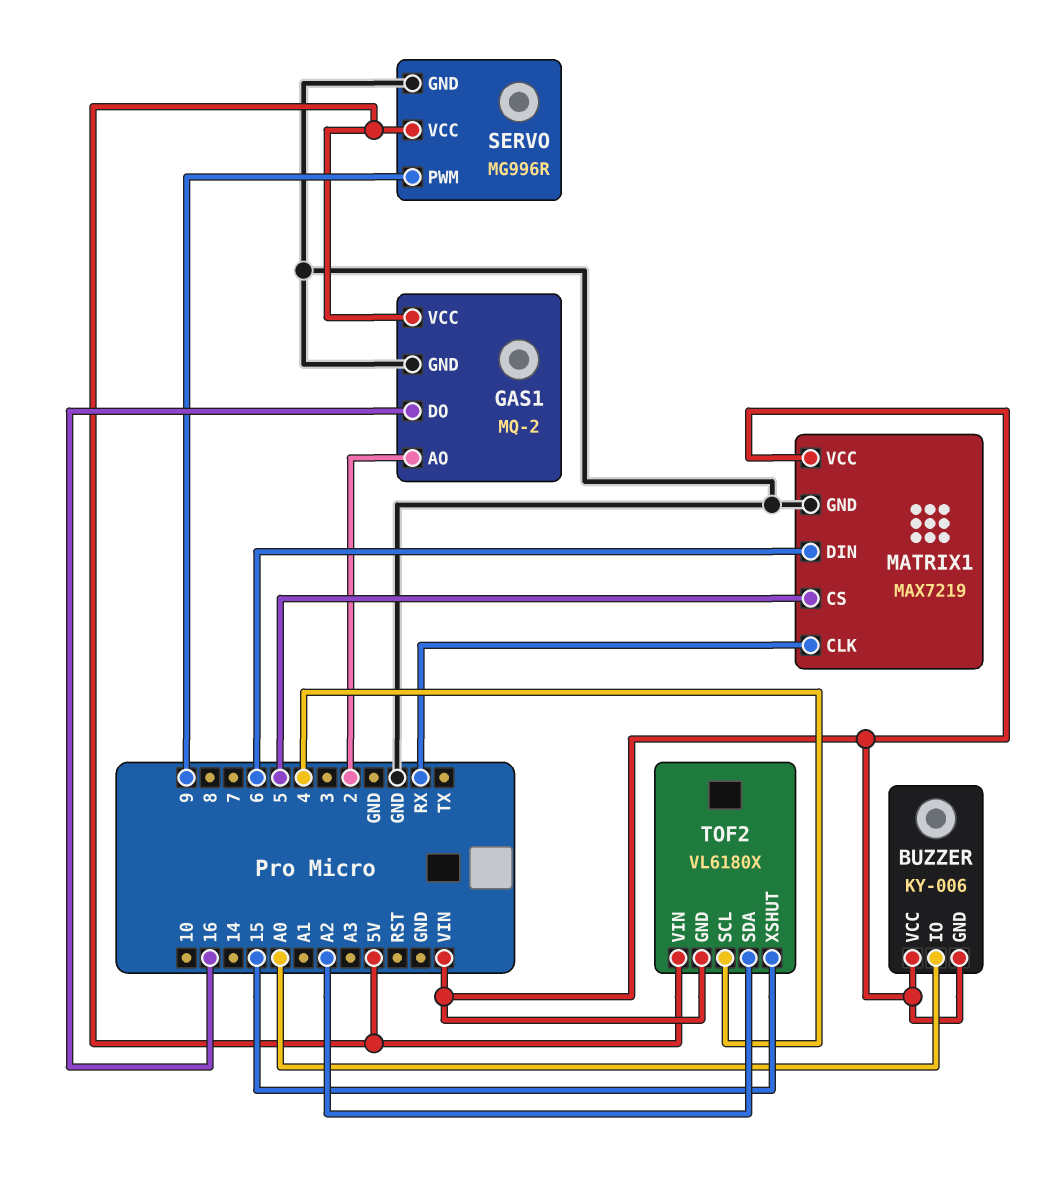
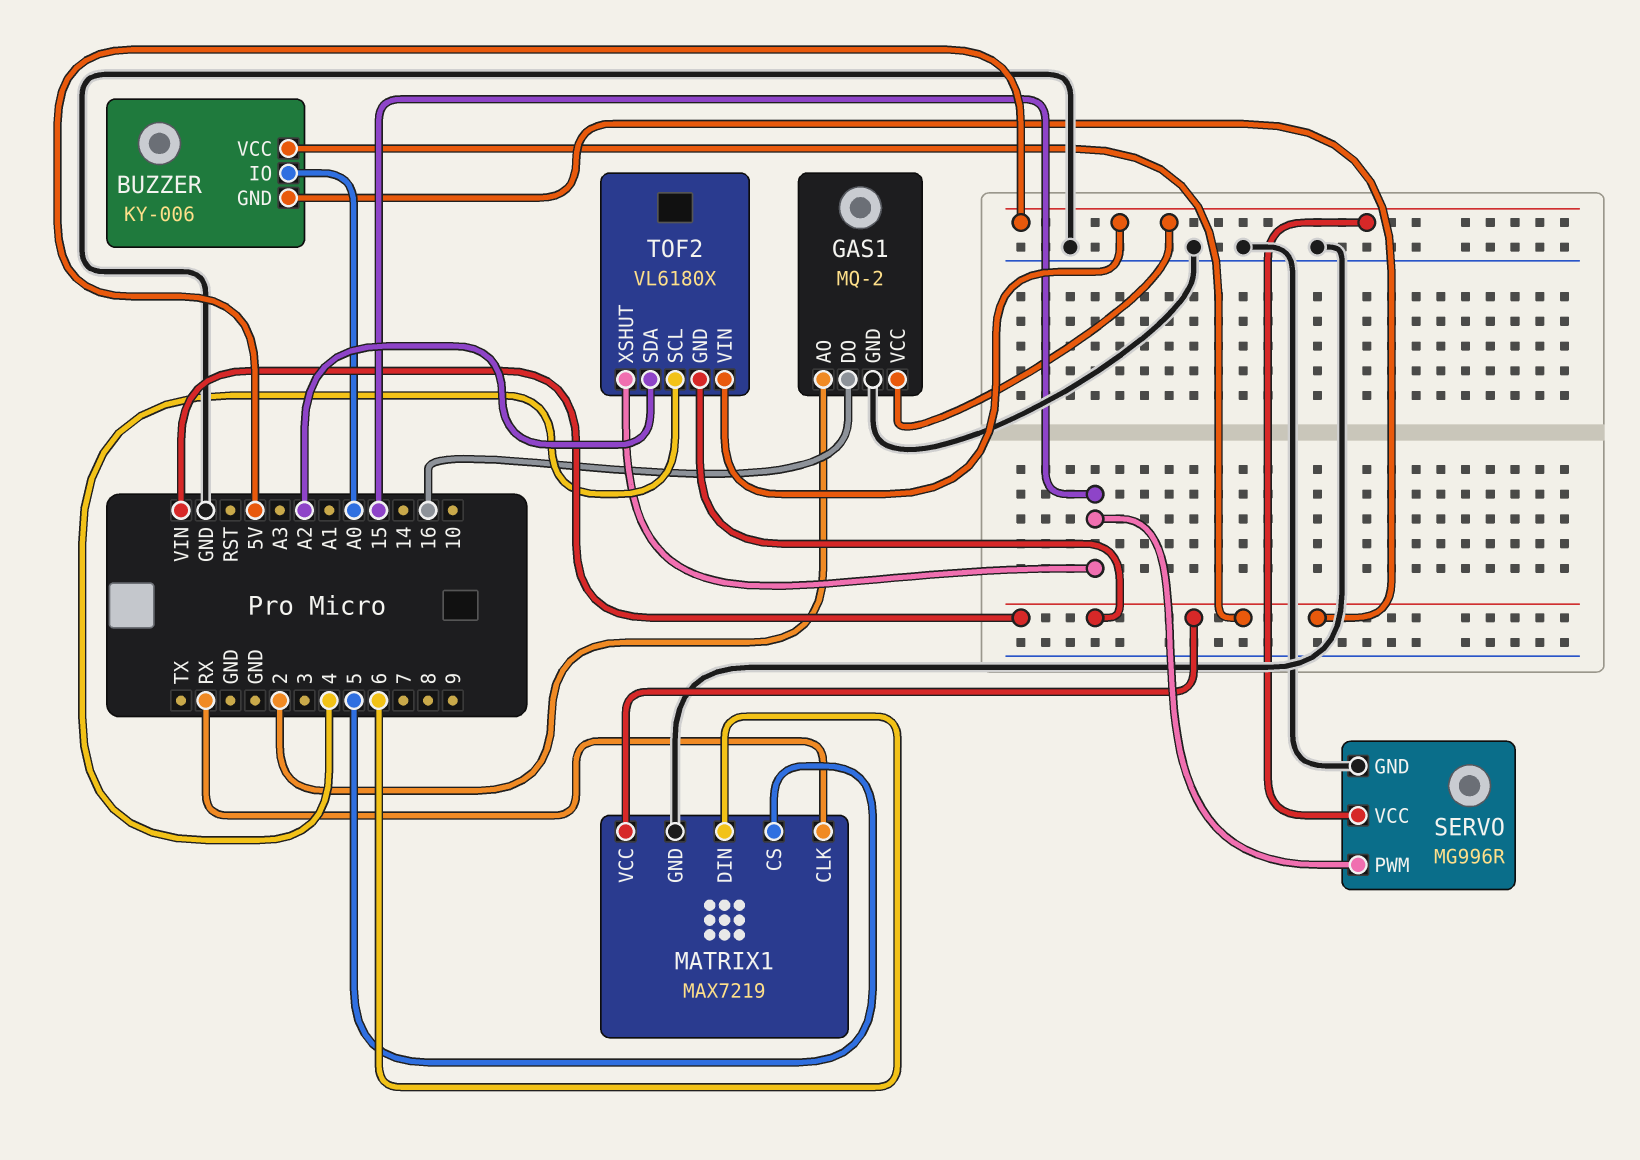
SERVO pin PWM: 9 -> 15

